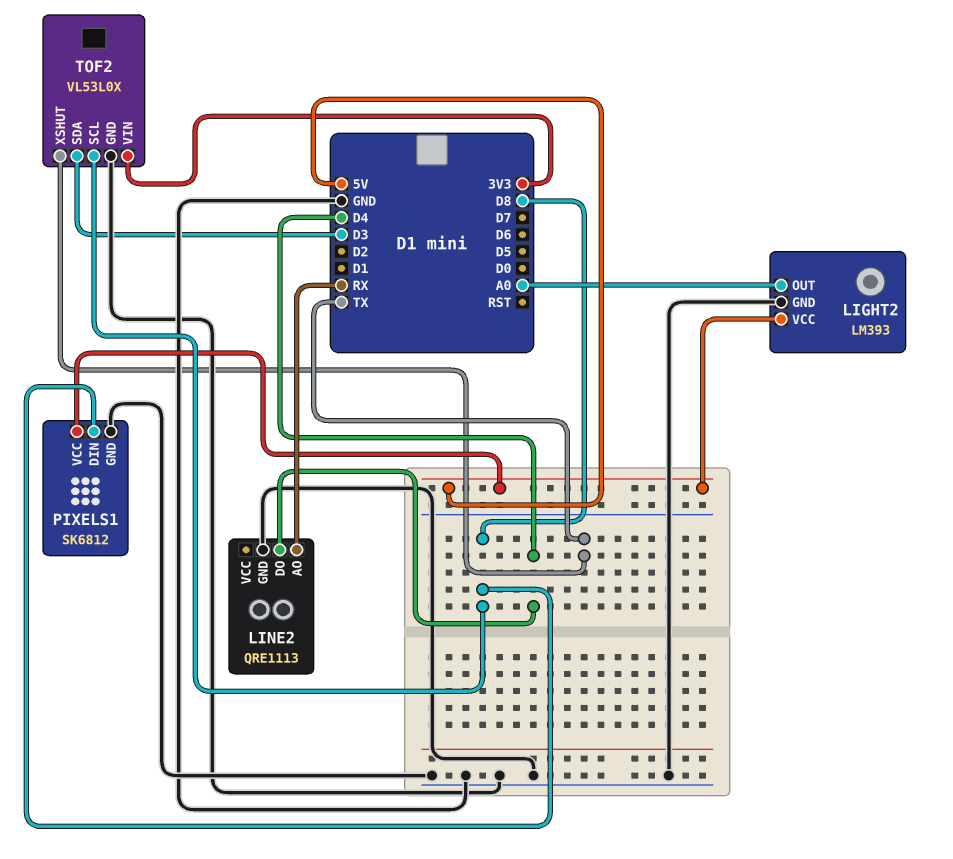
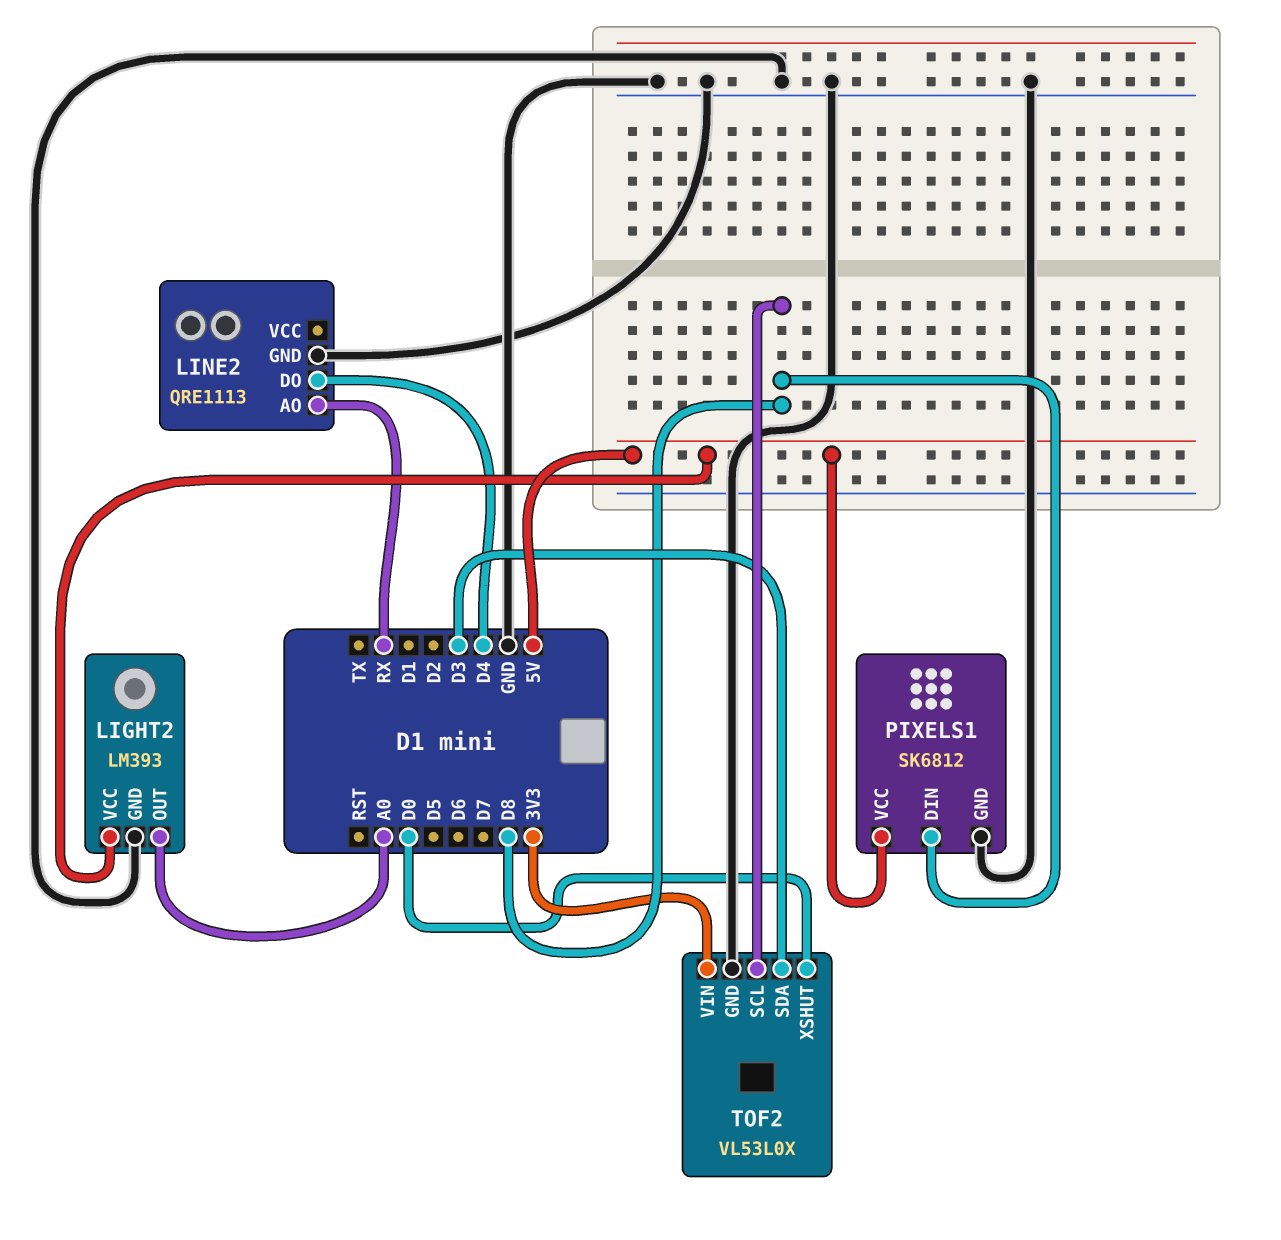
TOF2 pin XSHUT: TX -> D0

